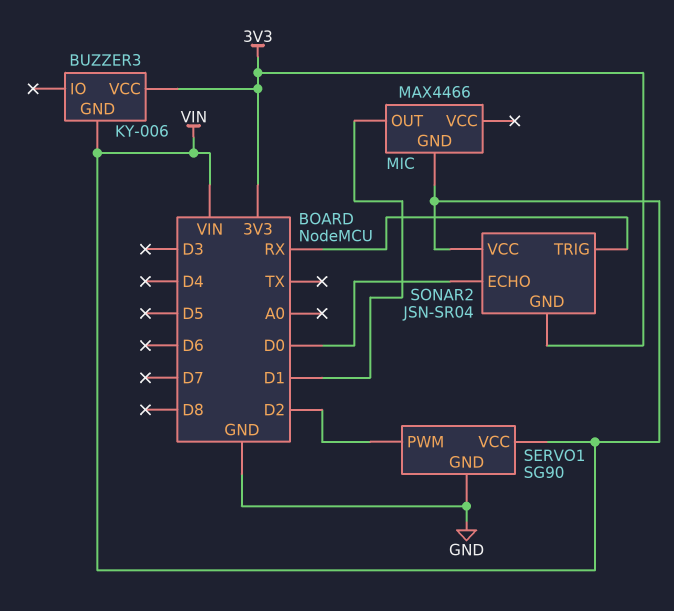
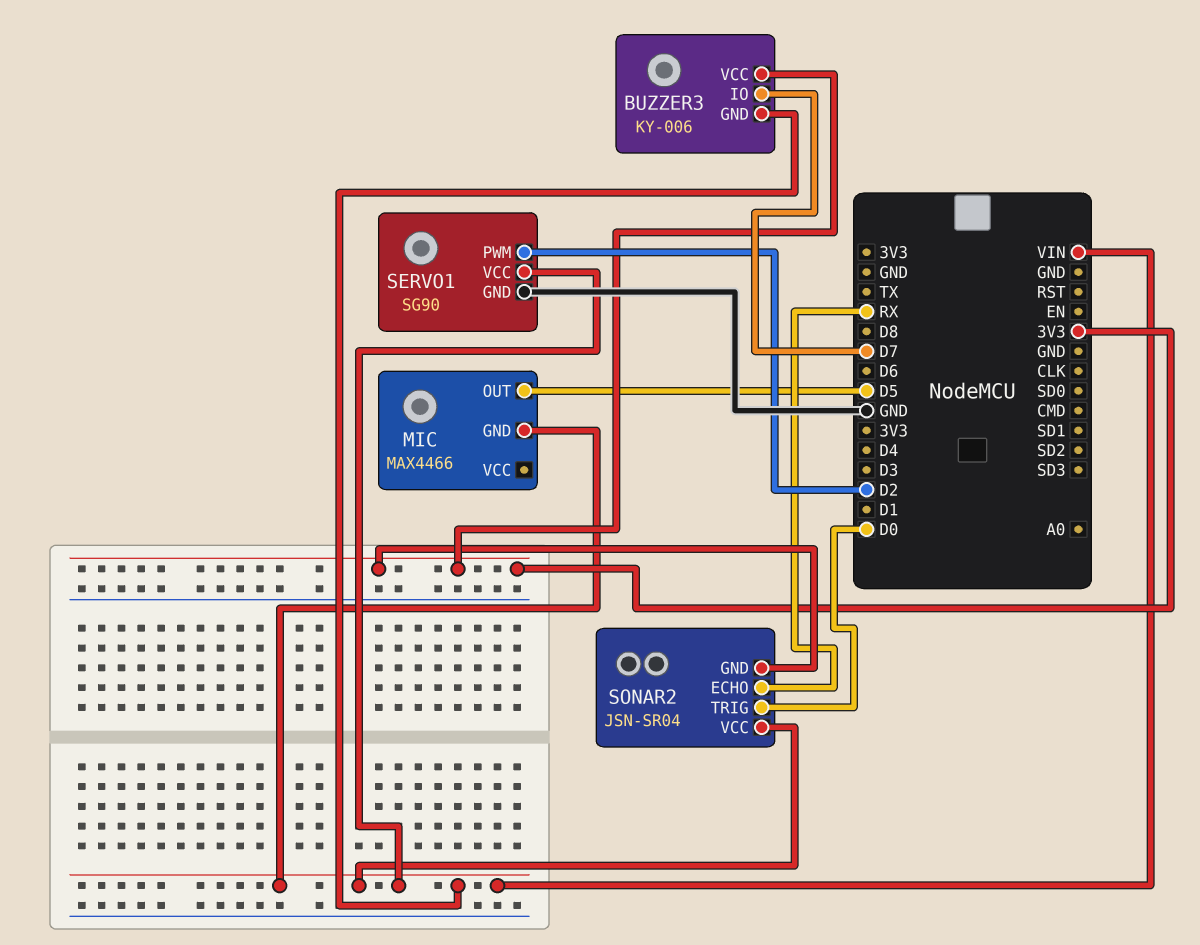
BUZZER3 pin IO: none -> D7
MIC pin OUT: D1 -> D5
SONAR2 pin ECHO: D0 -> RX
SONAR2 pin TRIG: RX -> D0

